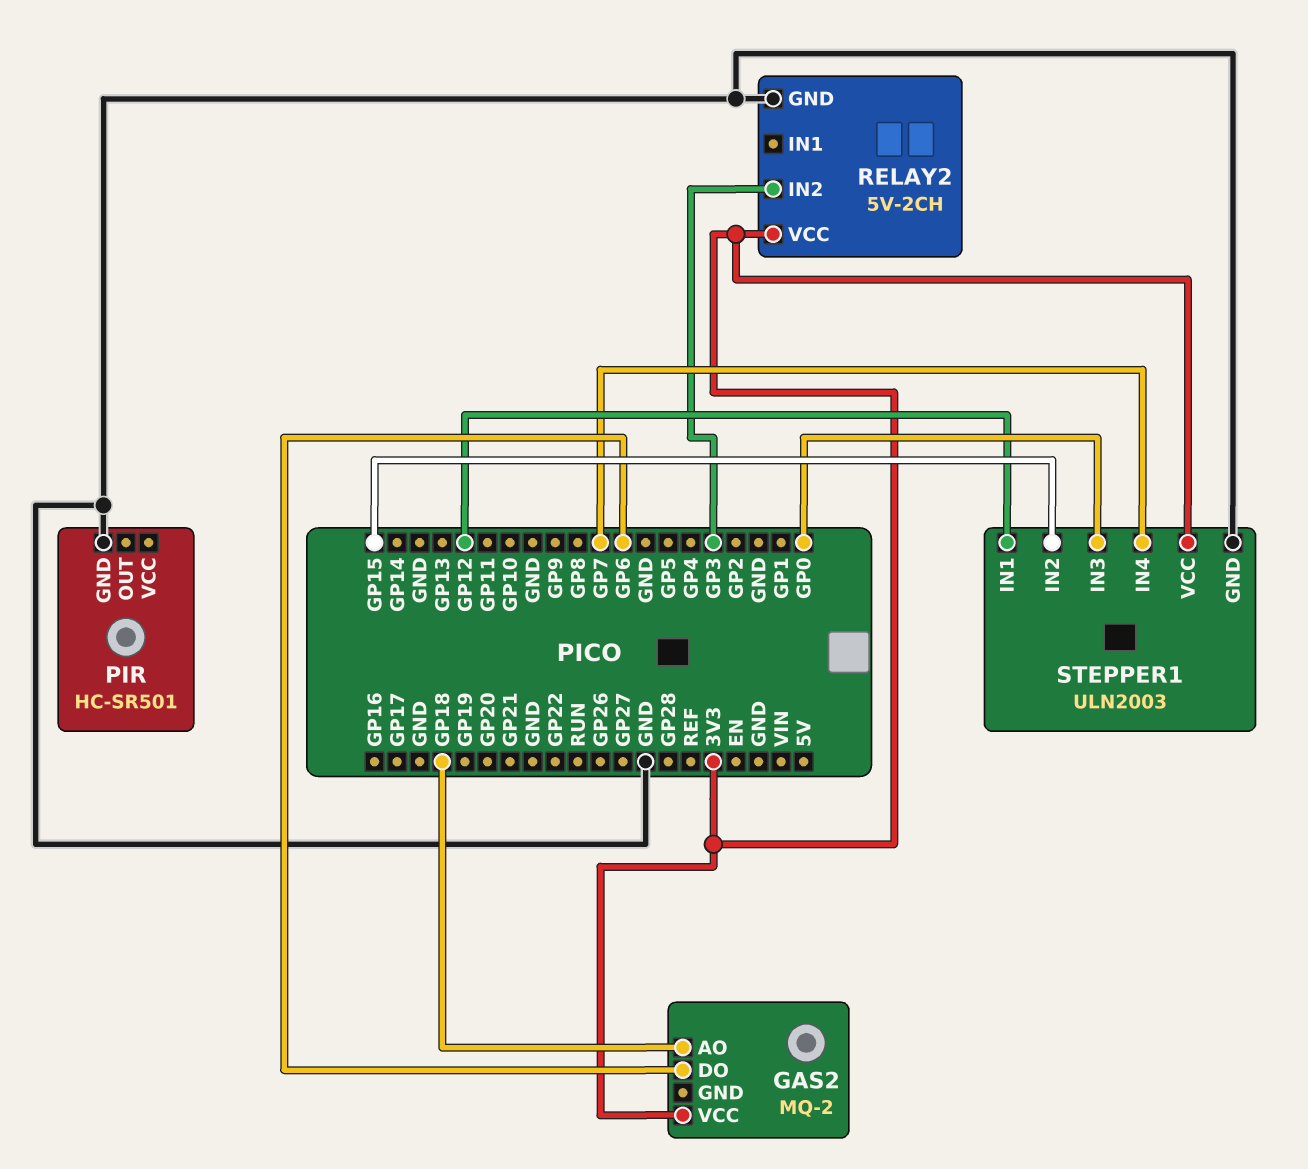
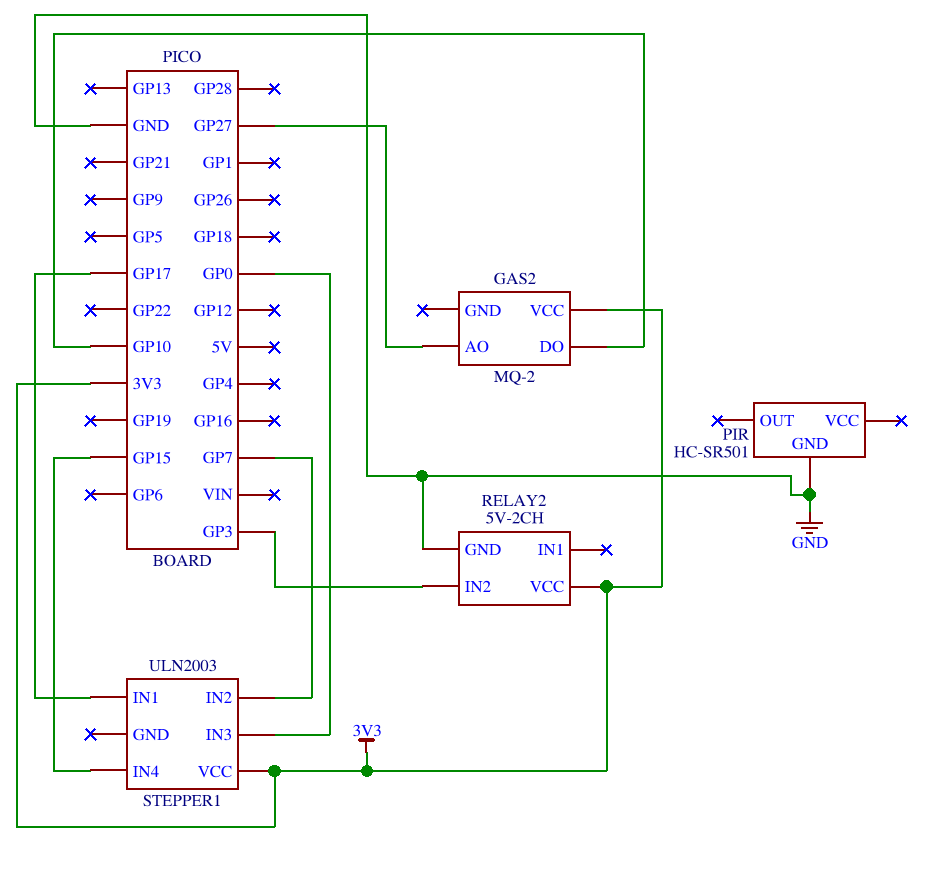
GAS2 pin AO: GP18 -> GP27
GAS2 pin DO: GP6 -> GP10
STEPPER1 pin GND: GND -> none
STEPPER1 pin IN1: GP12 -> GP17
STEPPER1 pin IN2: GP15 -> GP7
STEPPER1 pin IN4: GP7 -> GP15

